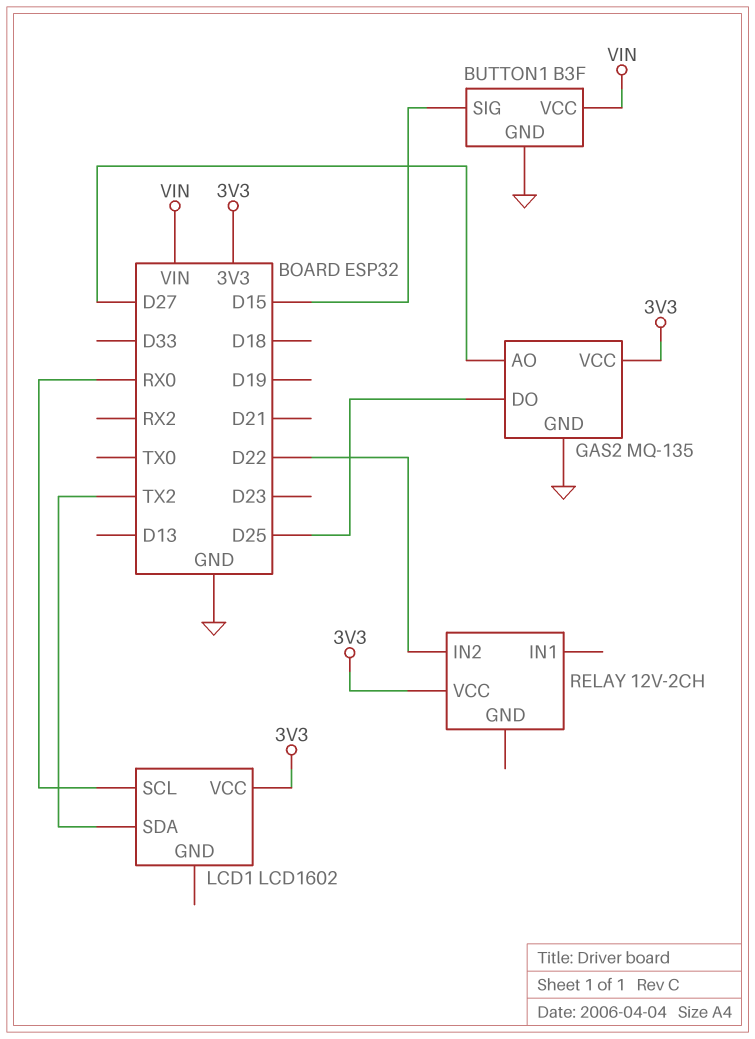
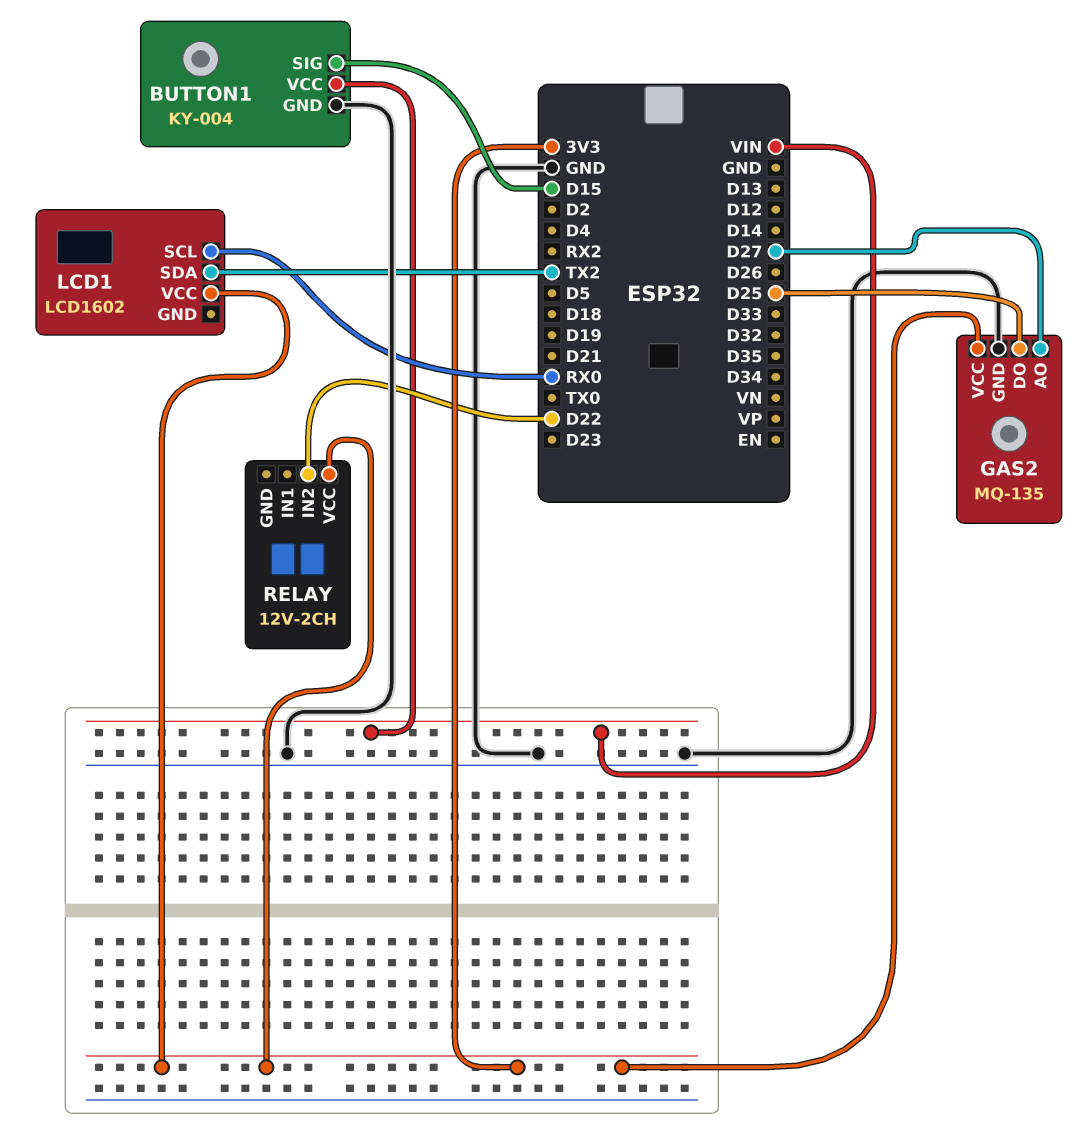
BUTTON1: B3F -> KY-004

